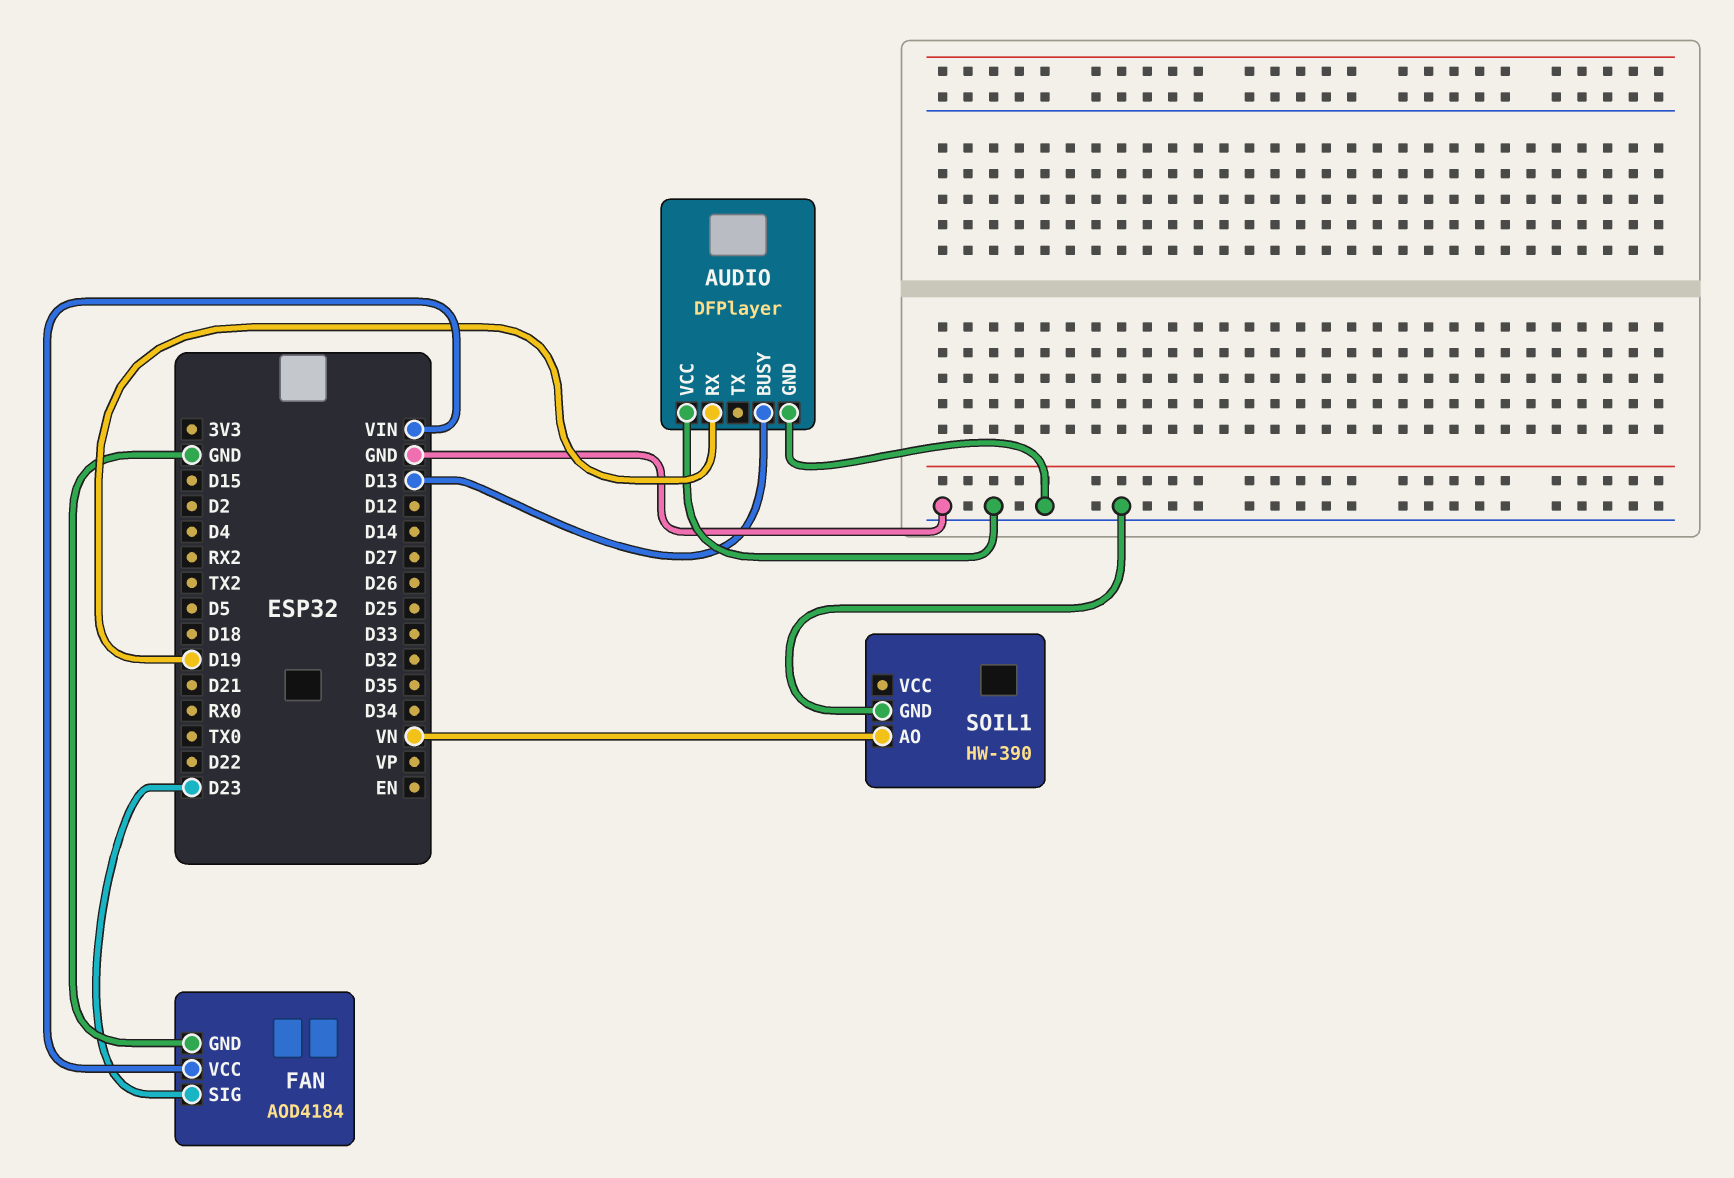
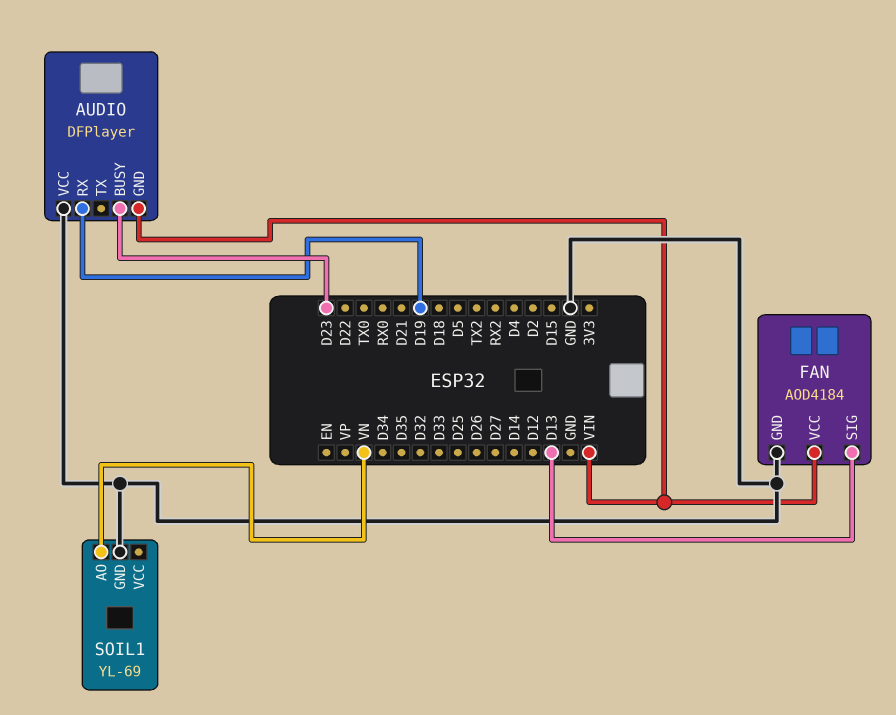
AUDIO pin BUSY: D13 -> D23
AUDIO pin GND: GND -> VIN
FAN pin SIG: D23 -> D13
SOIL1: HW-390 -> YL-69

